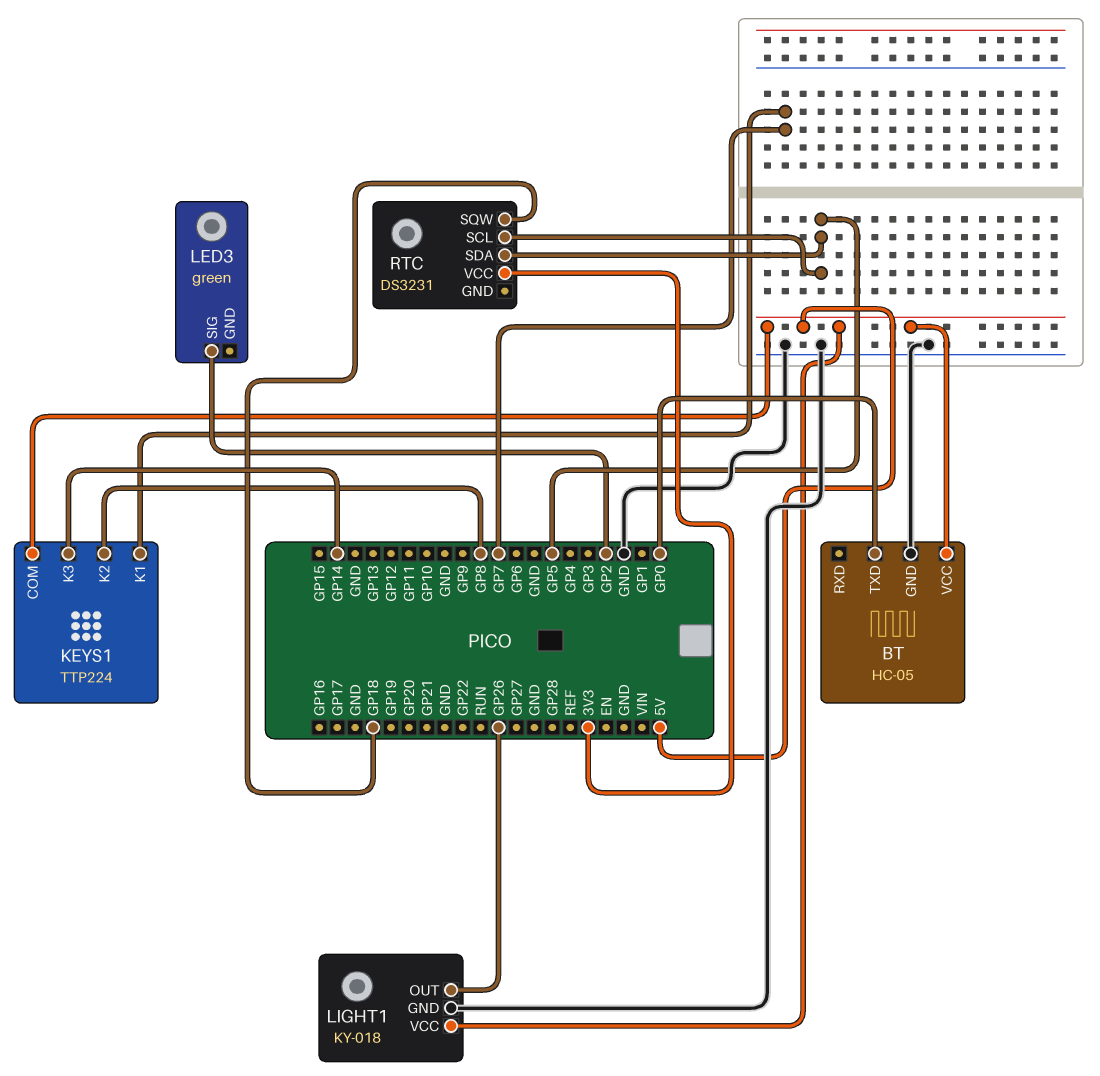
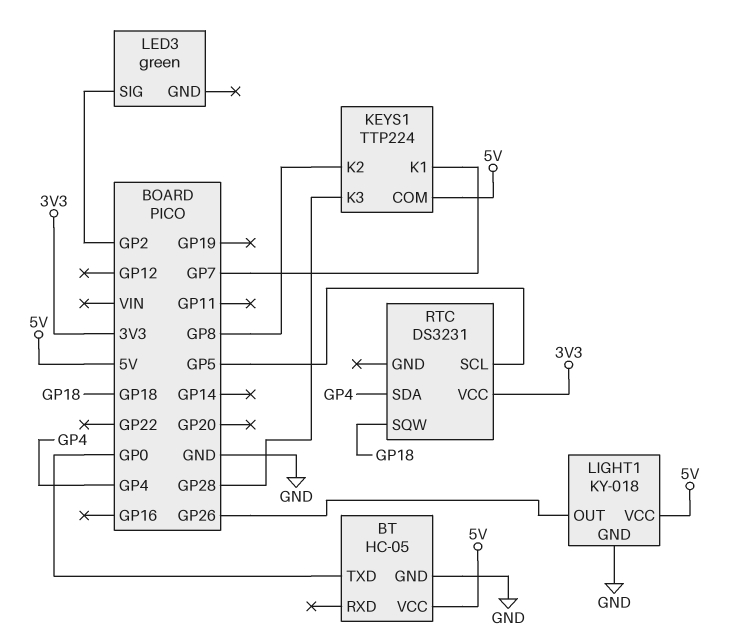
KEYS1 pin K3: GP14 -> GP28
RTC pin SDA: GP5 -> GP4

